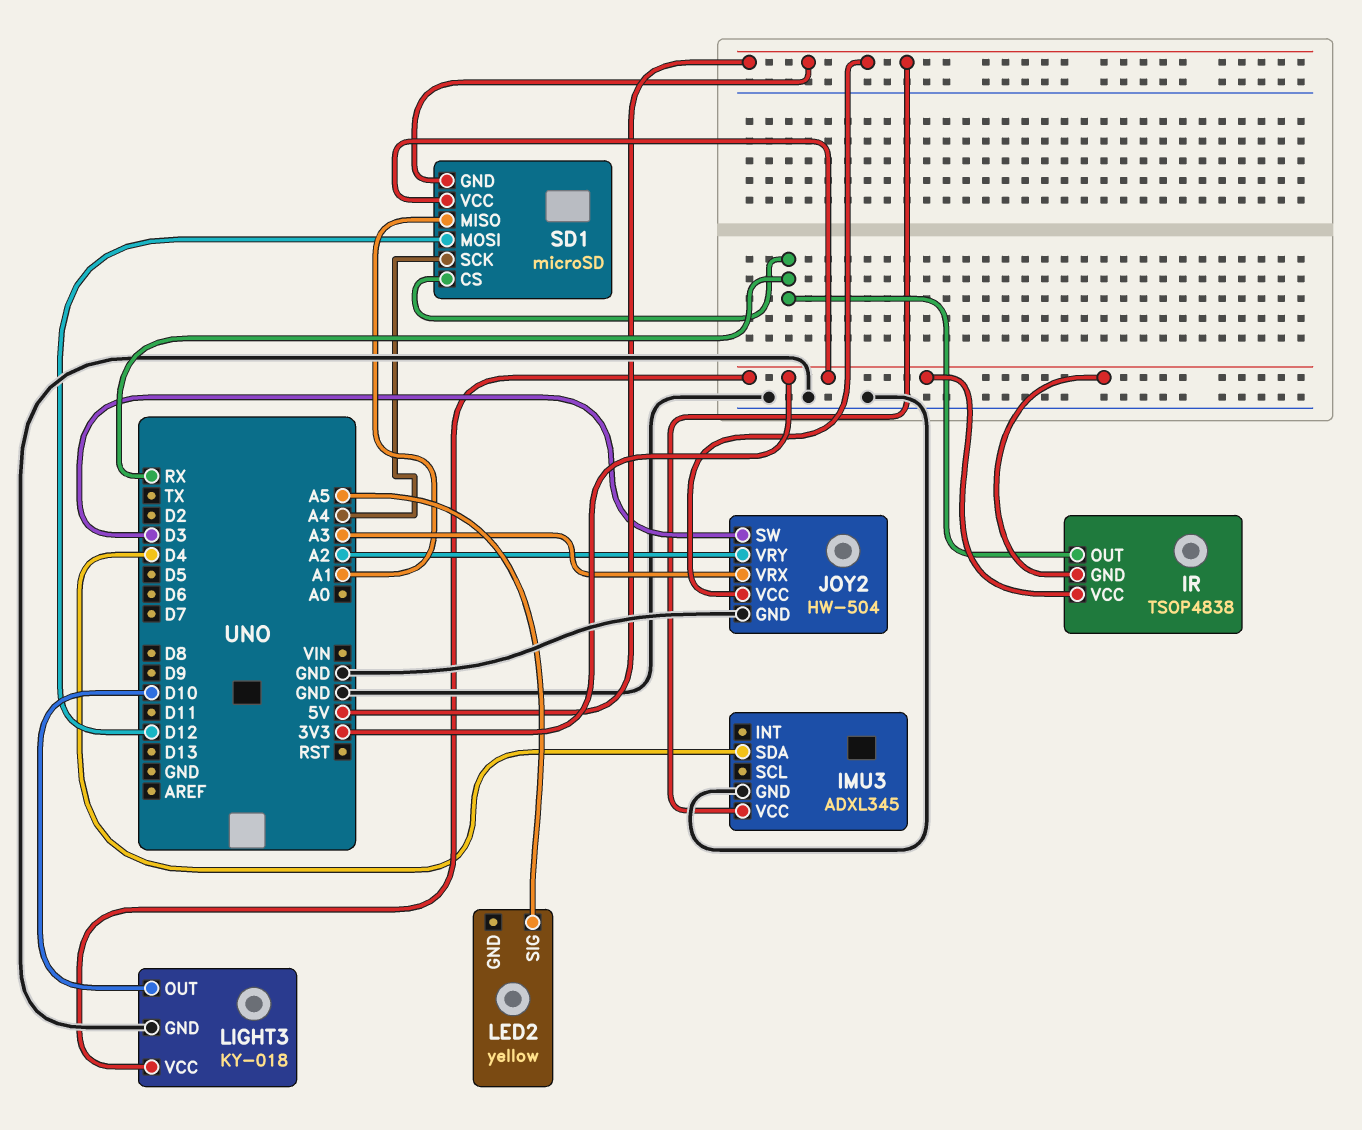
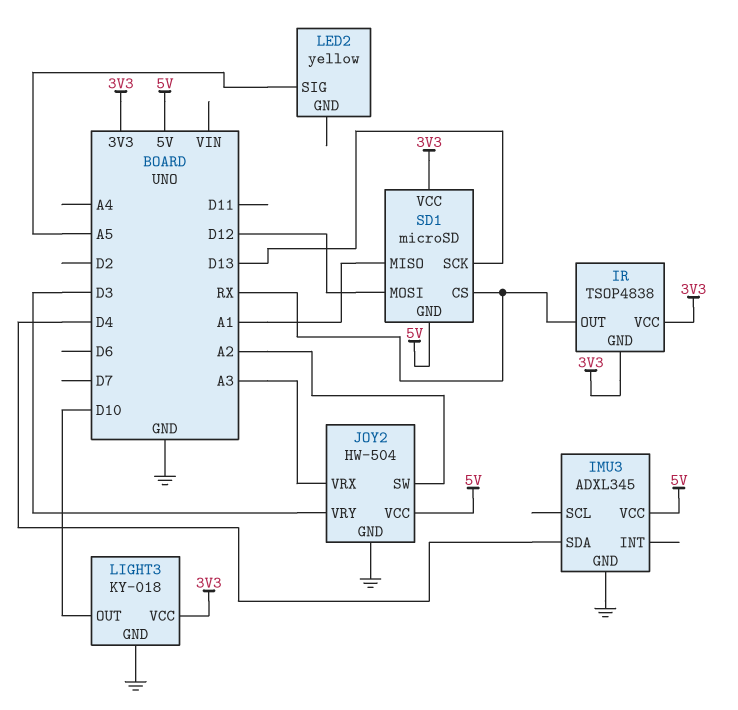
JOY2 pin SW: D3 -> A2
JOY2 pin VRY: A2 -> D3
SD1 pin SCK: A4 -> D13

